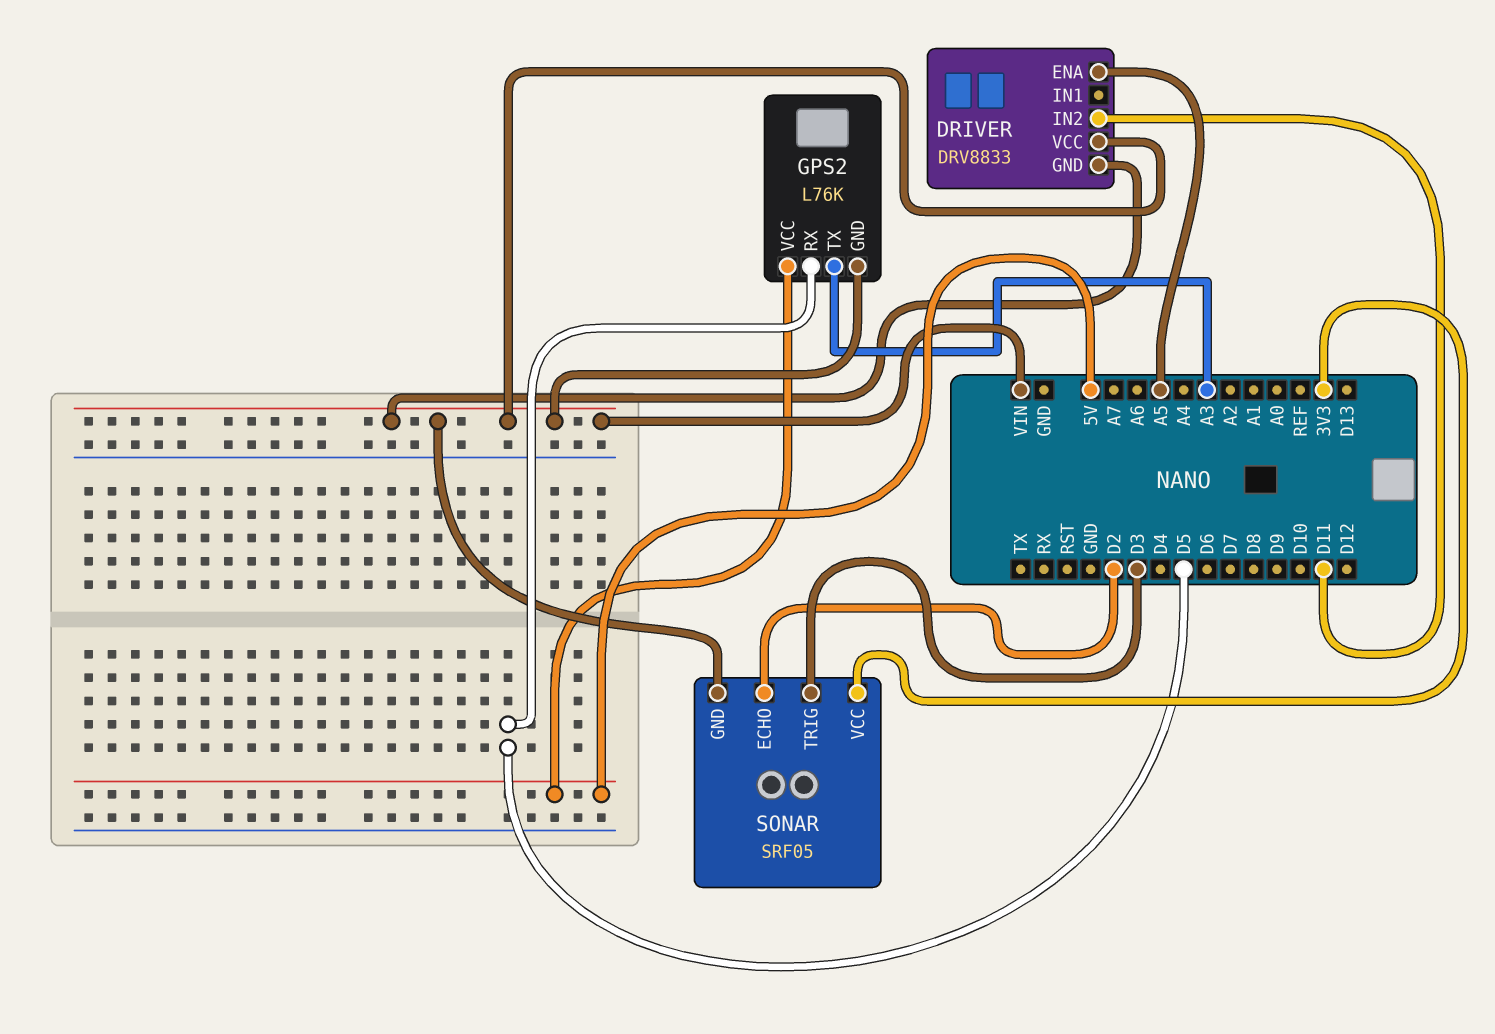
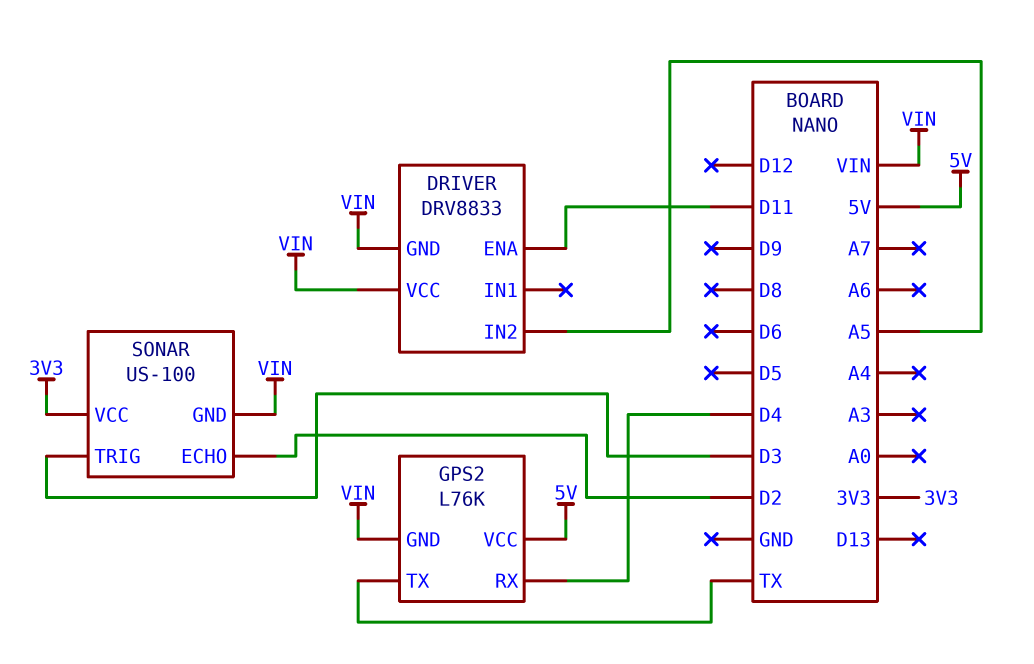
DRIVER pin ENA: A5 -> D11
DRIVER pin IN2: D11 -> A5
GPS2 pin RX: D5 -> D4
GPS2 pin TX: A3 -> TX
SONAR: SRF05 -> US-100

